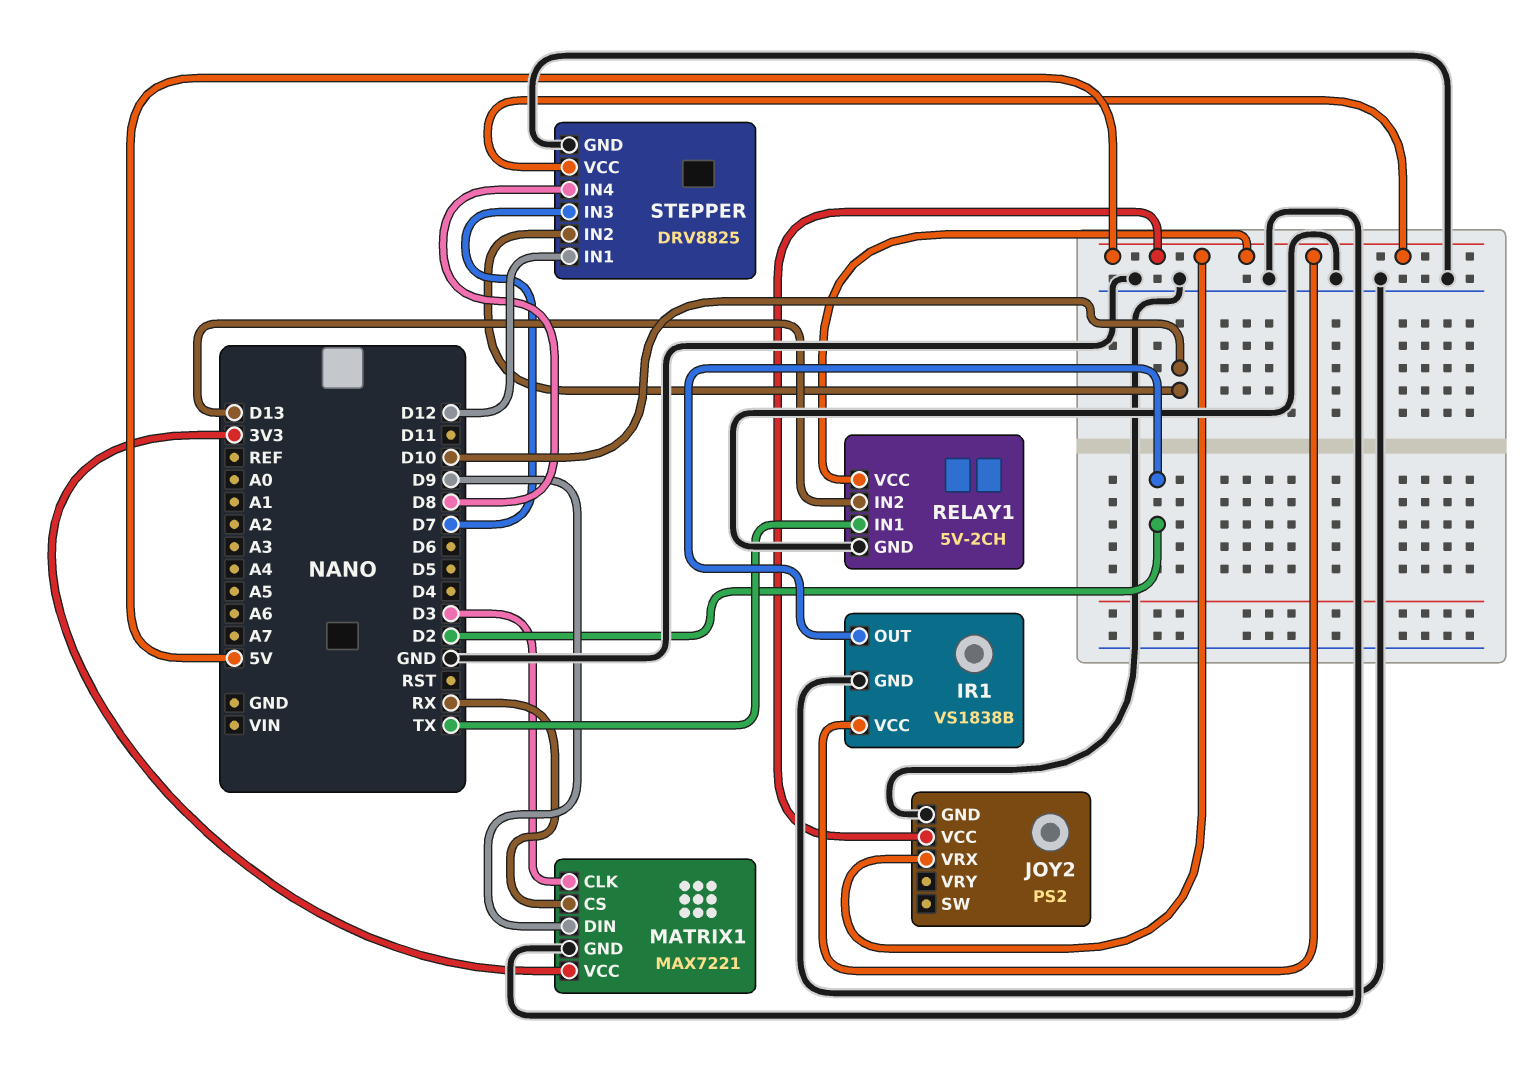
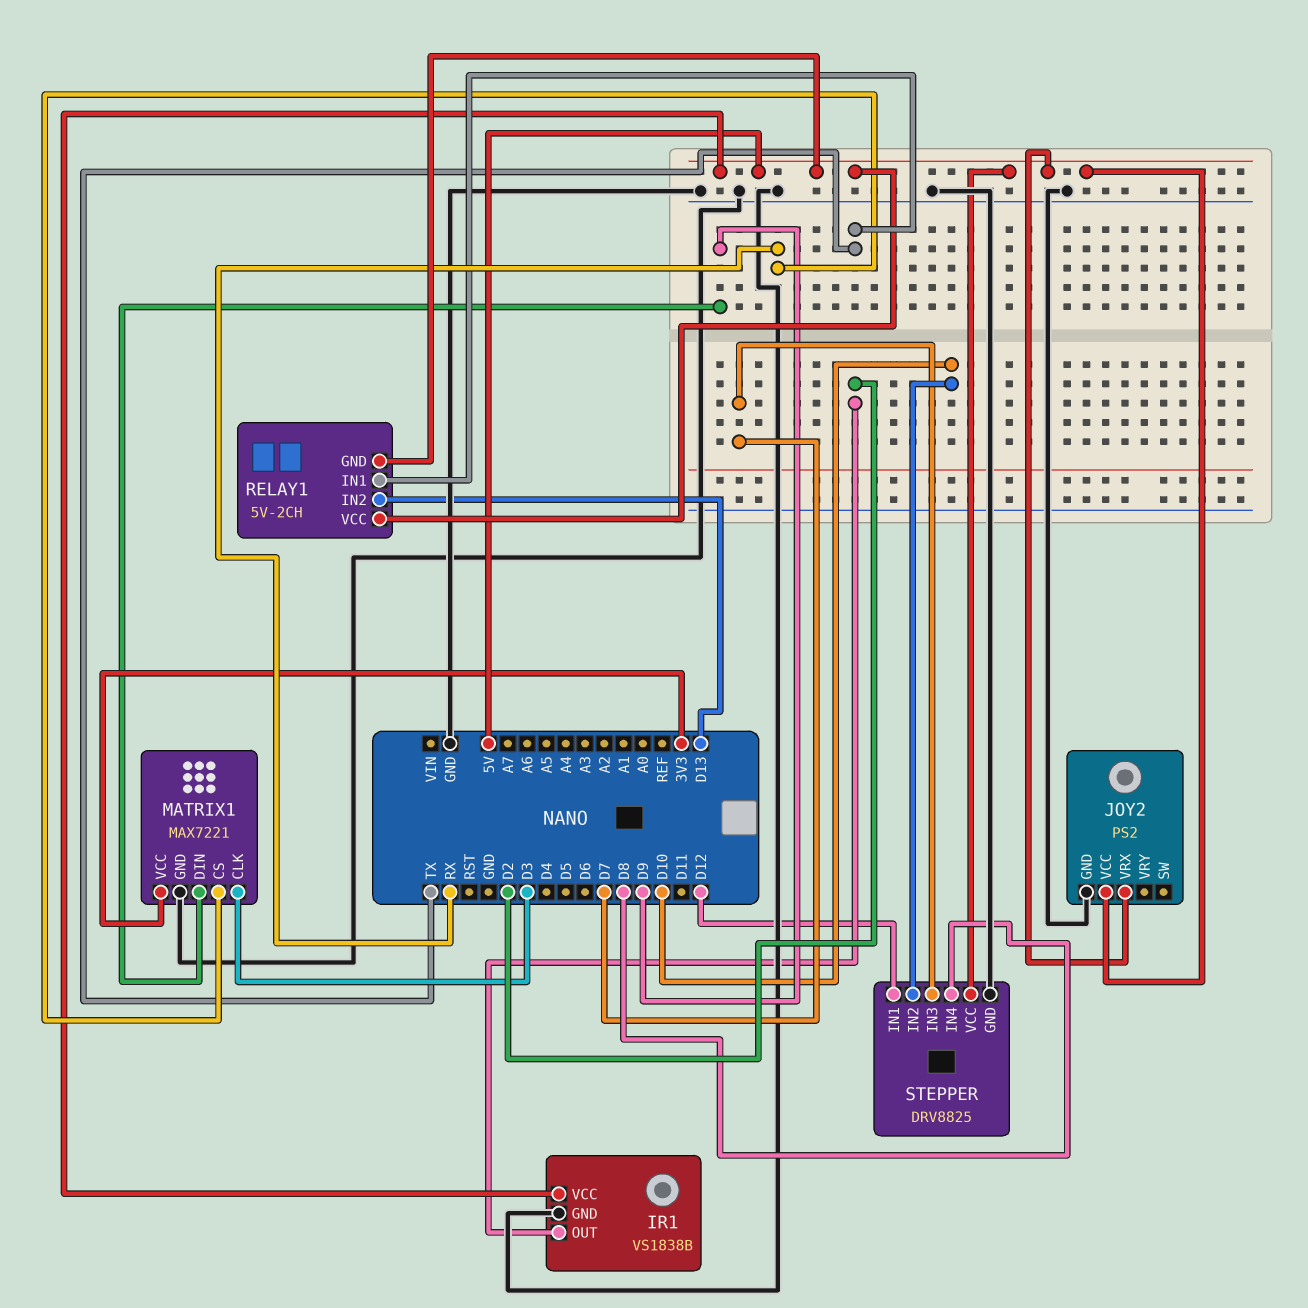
RELAY1 pin GND: GND -> 5V

